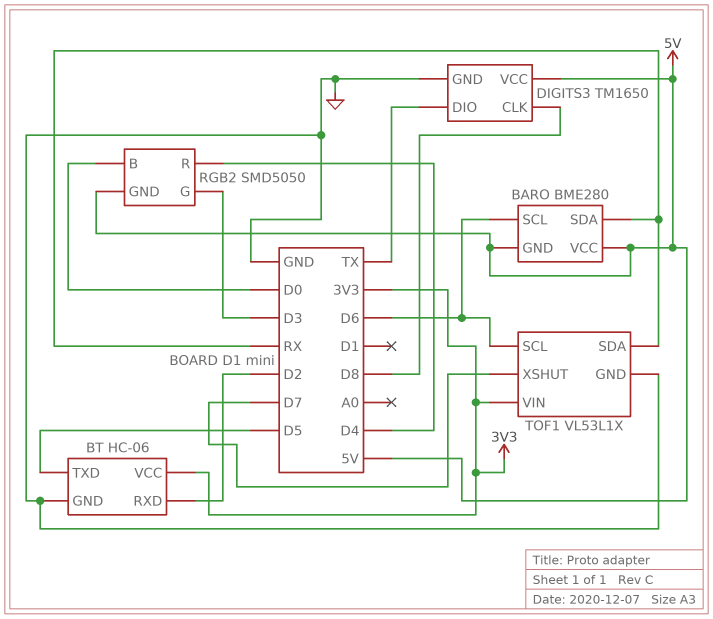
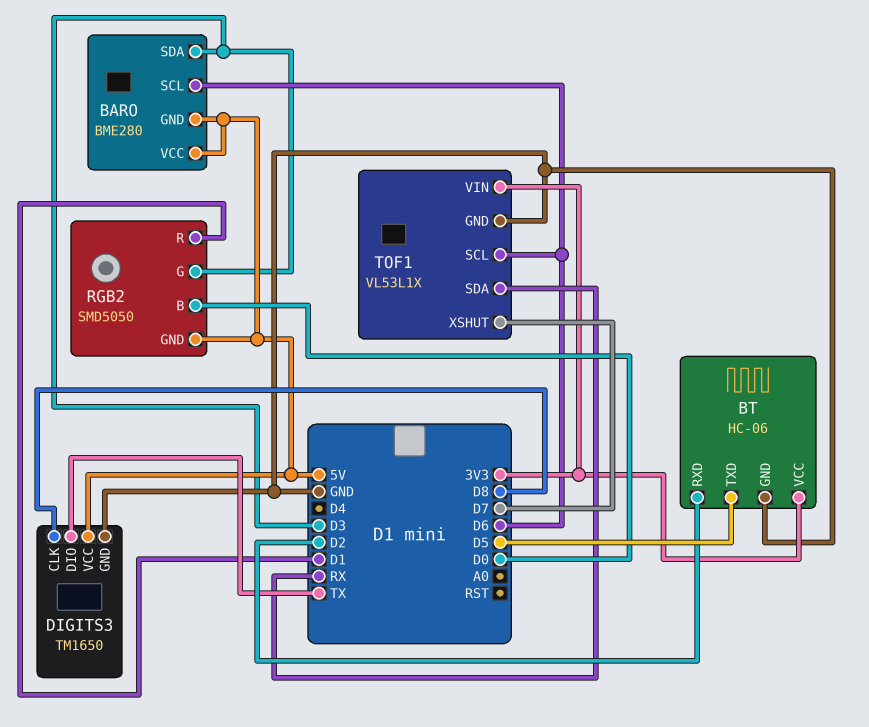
BARO pin SDA: RX -> D3
RGB2 pin R: D4 -> D1

